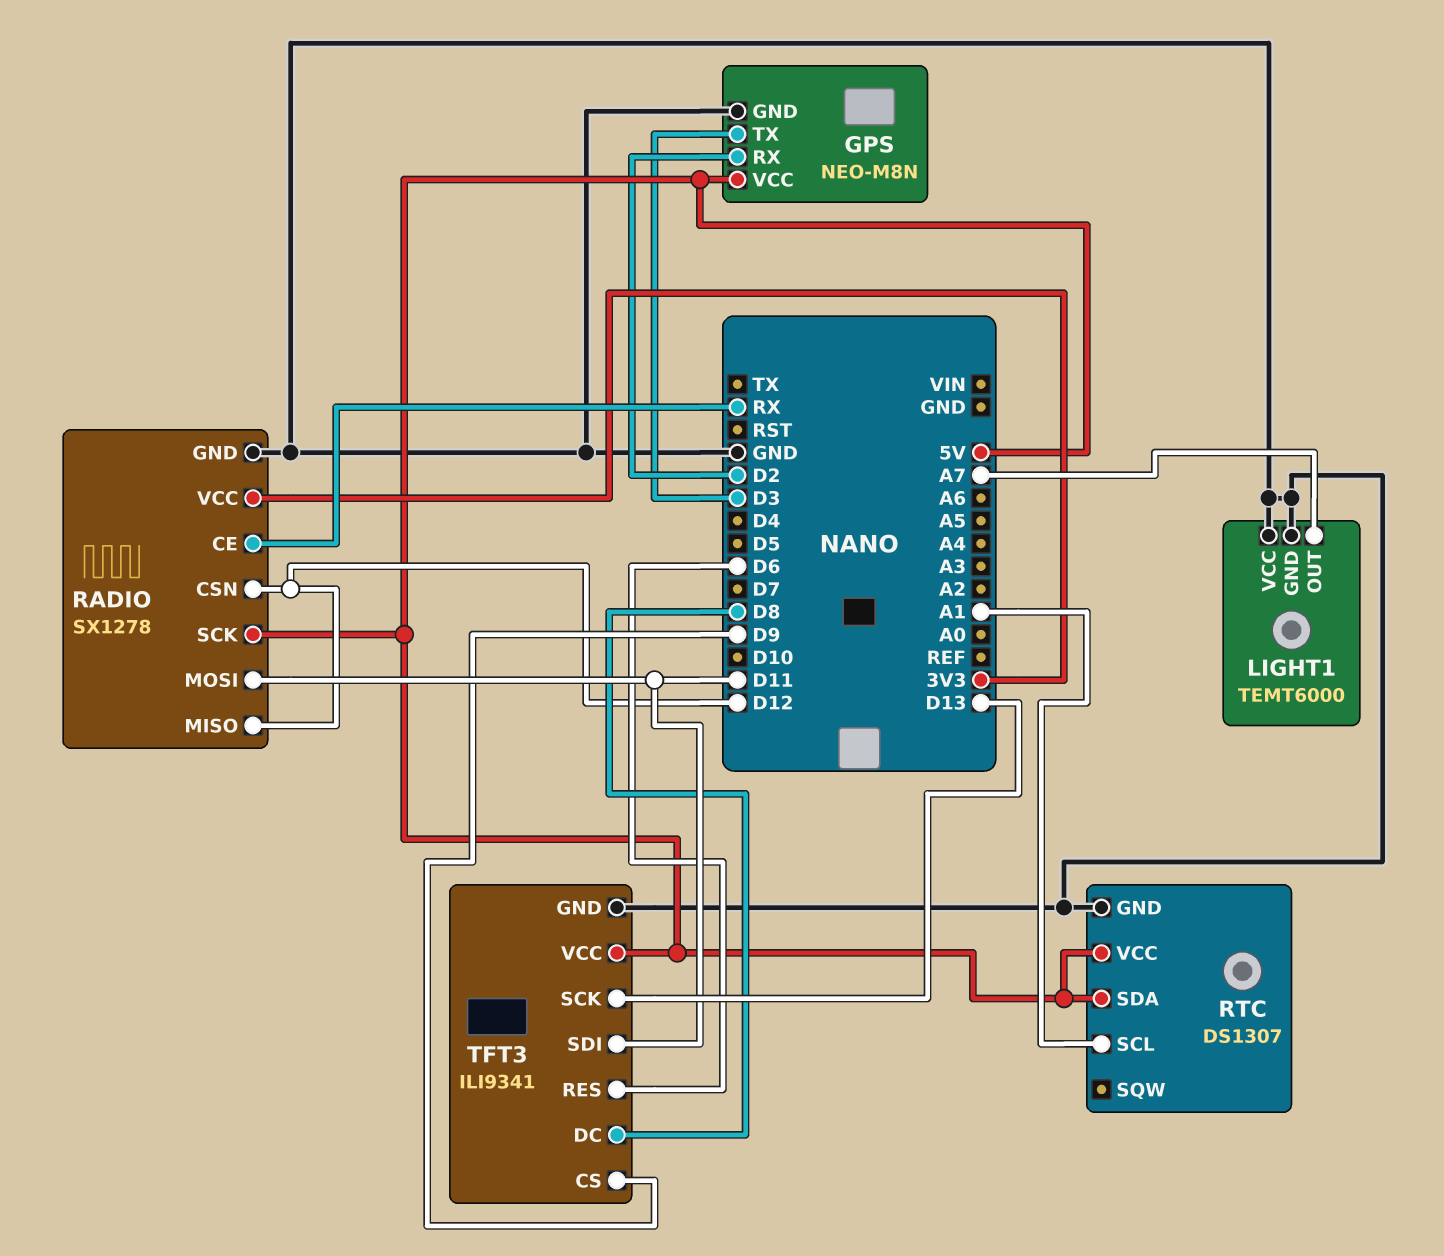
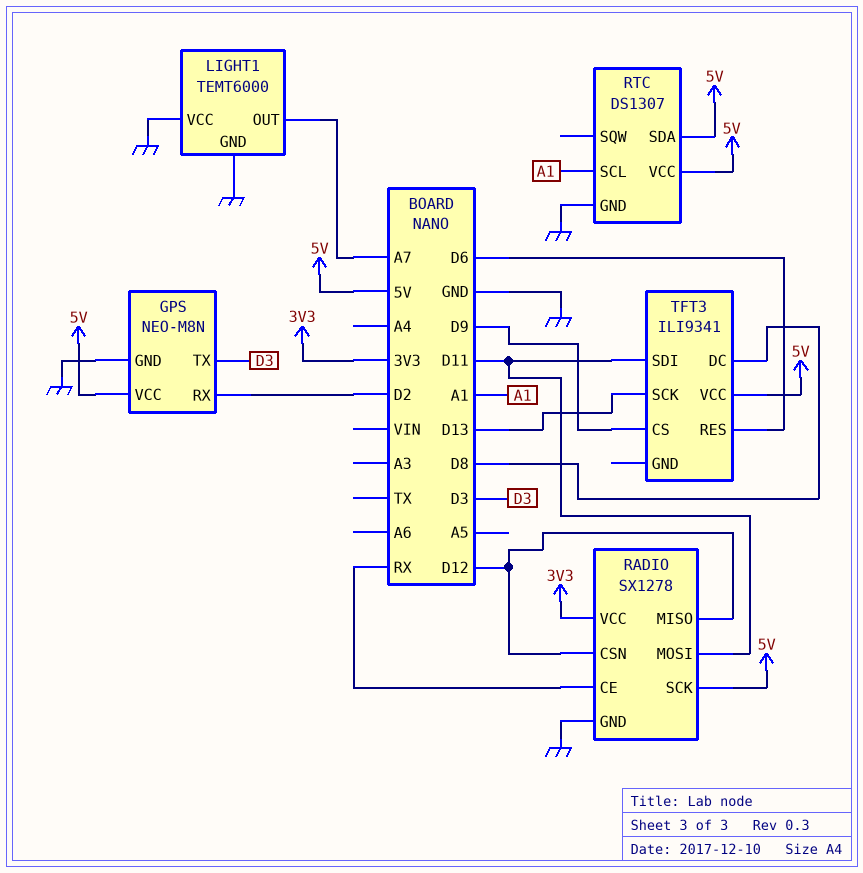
TFT3 pin GND: GND -> none

